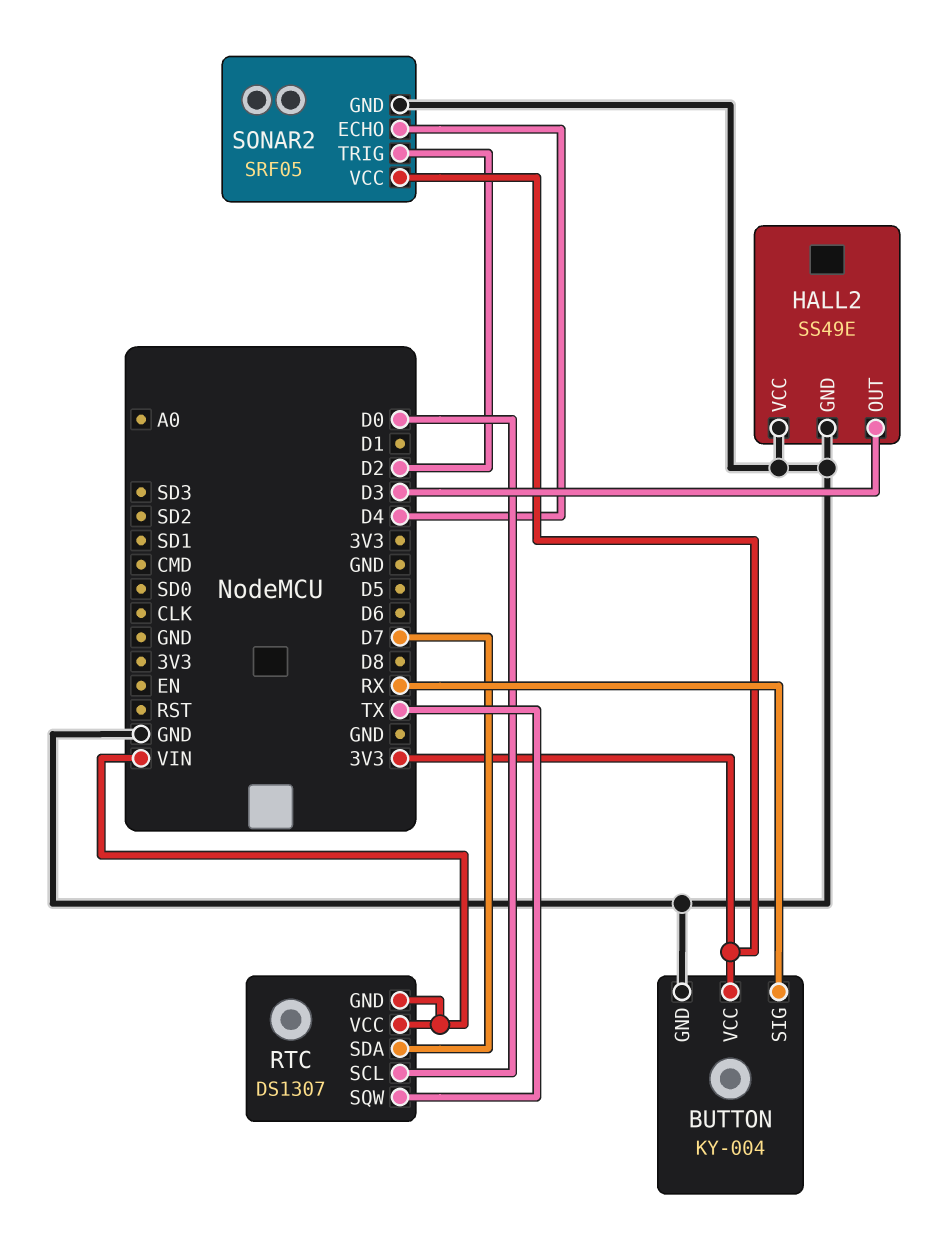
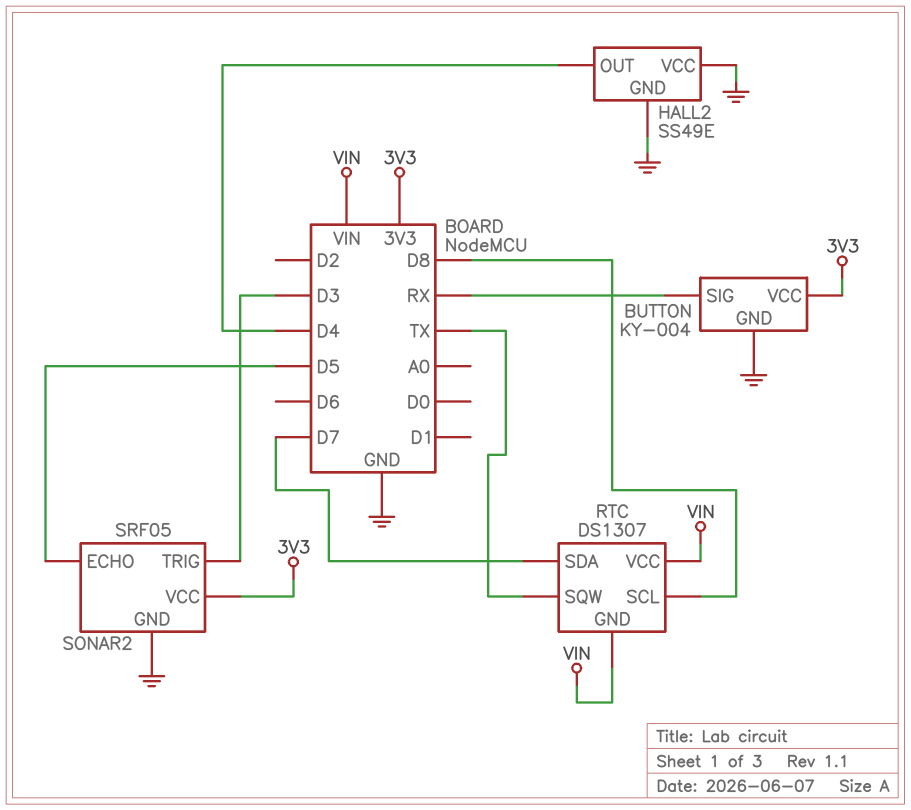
HALL2 pin OUT: D3 -> D4
RTC pin SCL: D0 -> D8
SONAR2 pin ECHO: D4 -> D5
SONAR2 pin TRIG: D2 -> D3

